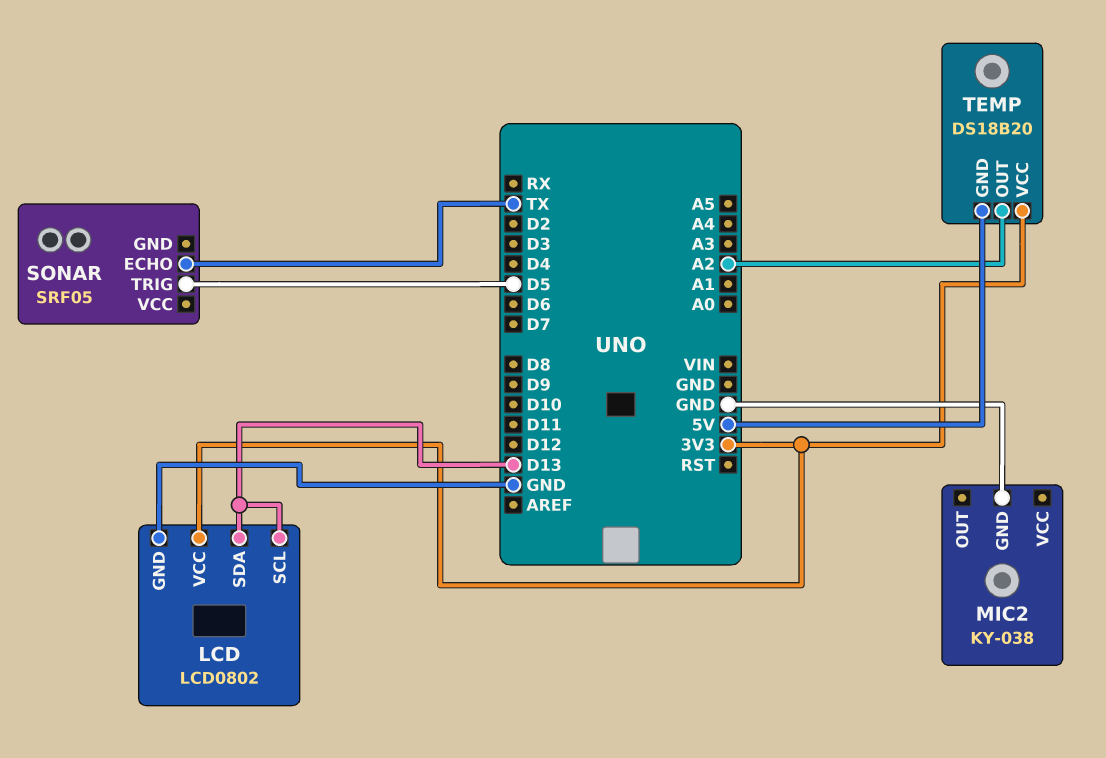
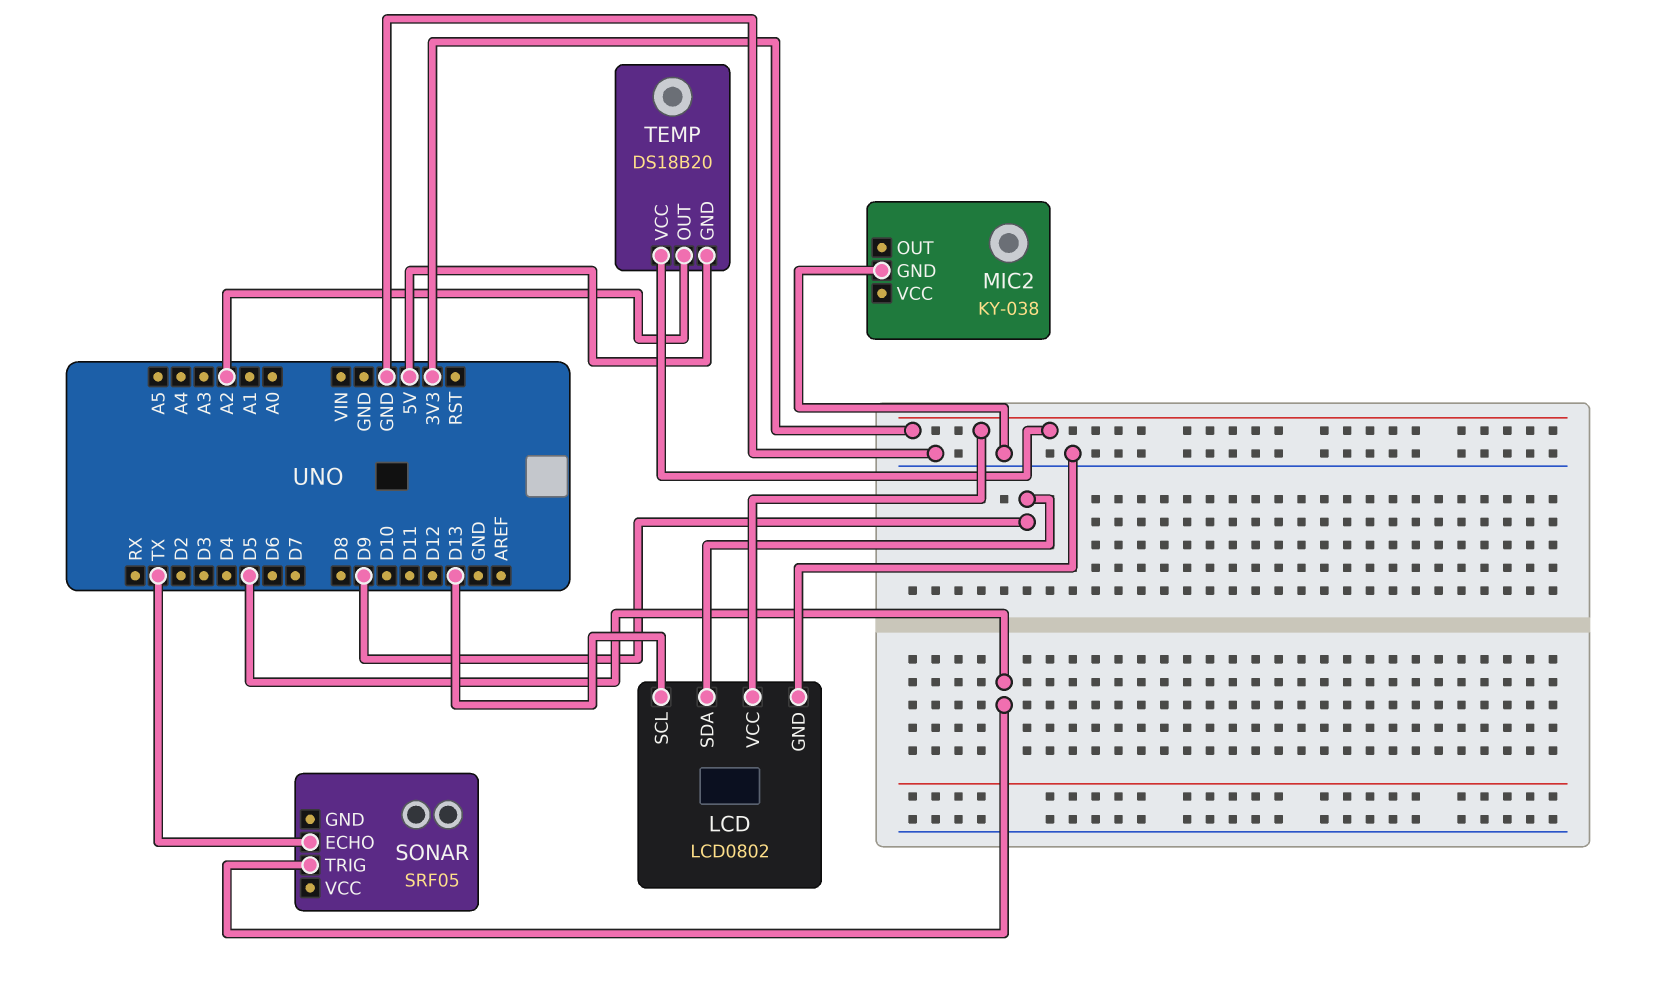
LCD pin SDA: D13 -> D9

